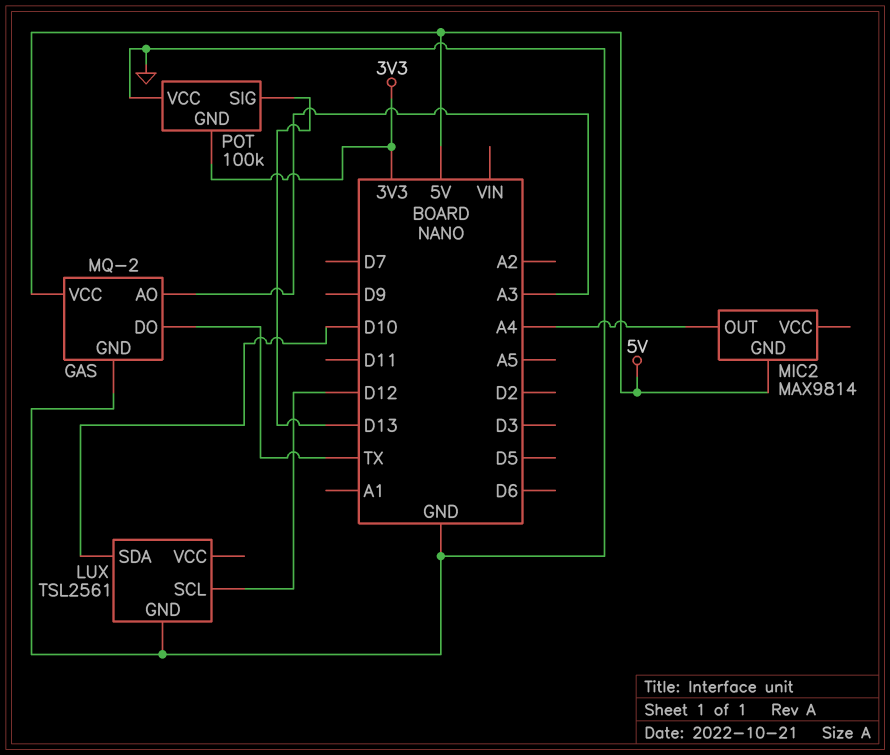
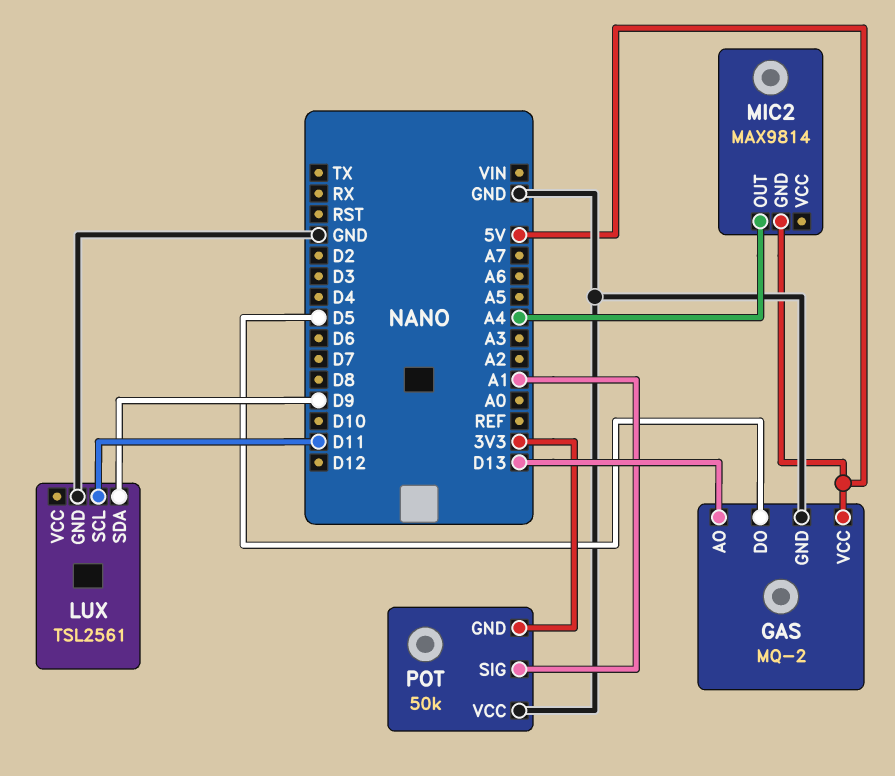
GAS pin AO: A3 -> D13
GAS pin DO: TX -> D5
LUX pin SCL: D12 -> D11
LUX pin SDA: D10 -> D9
POT: 100k -> 50k
POT pin SIG: D13 -> A1

